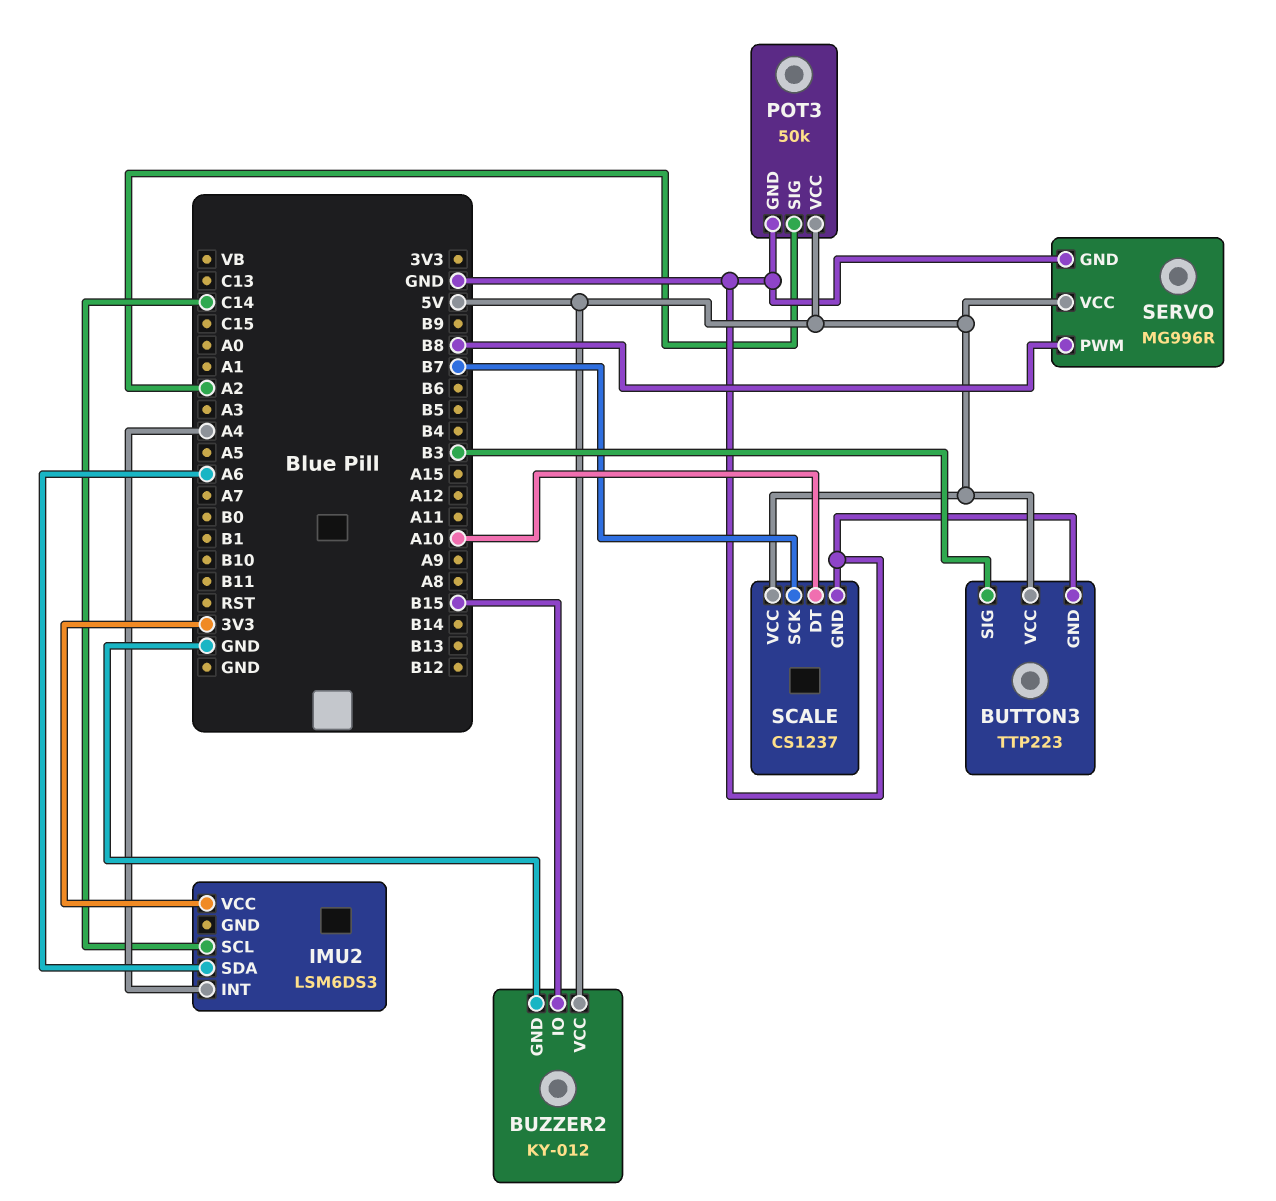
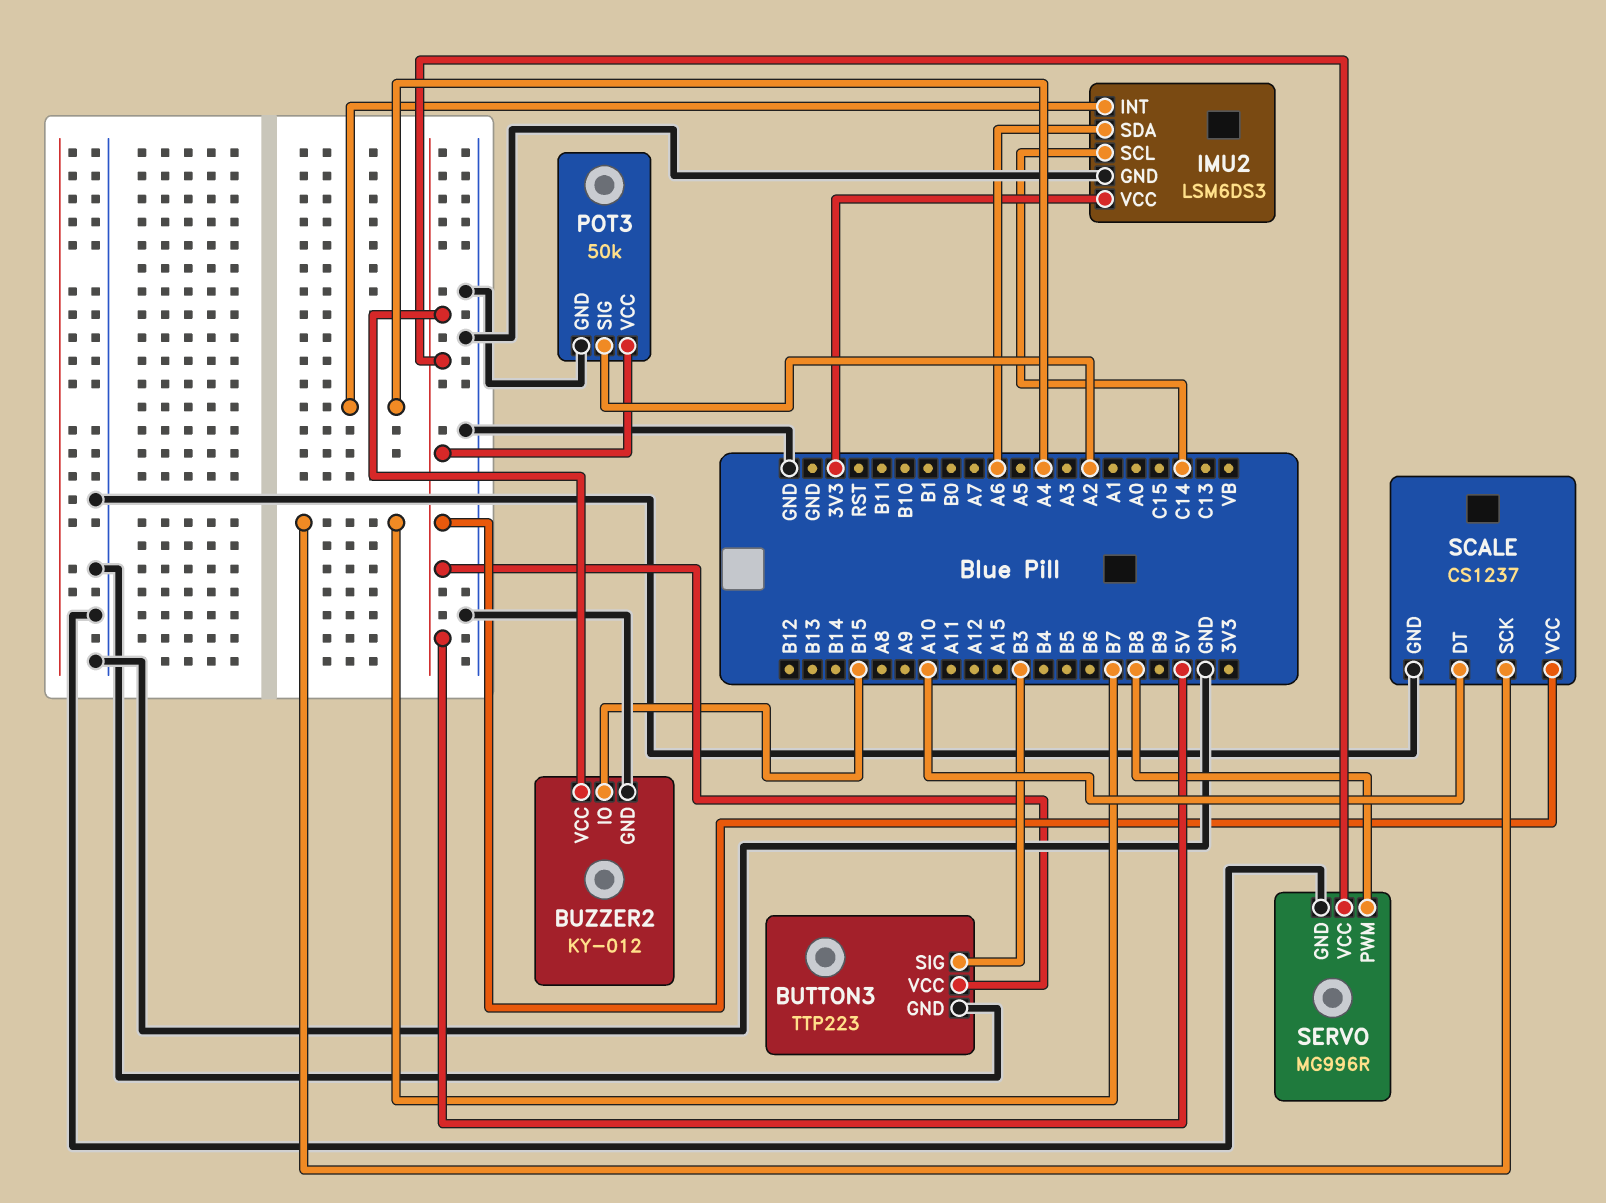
IMU2 pin GND: none -> GND

